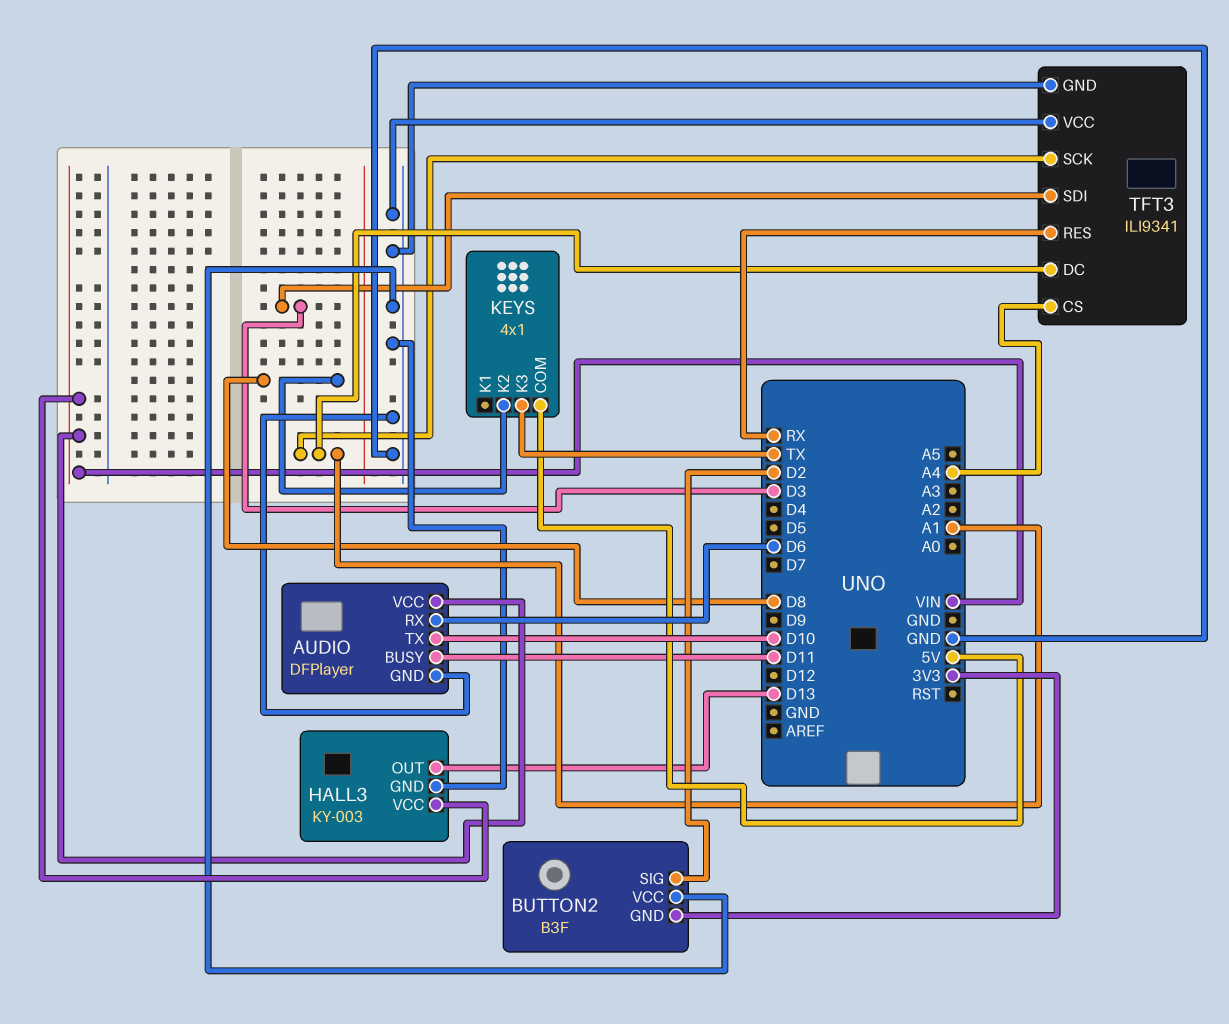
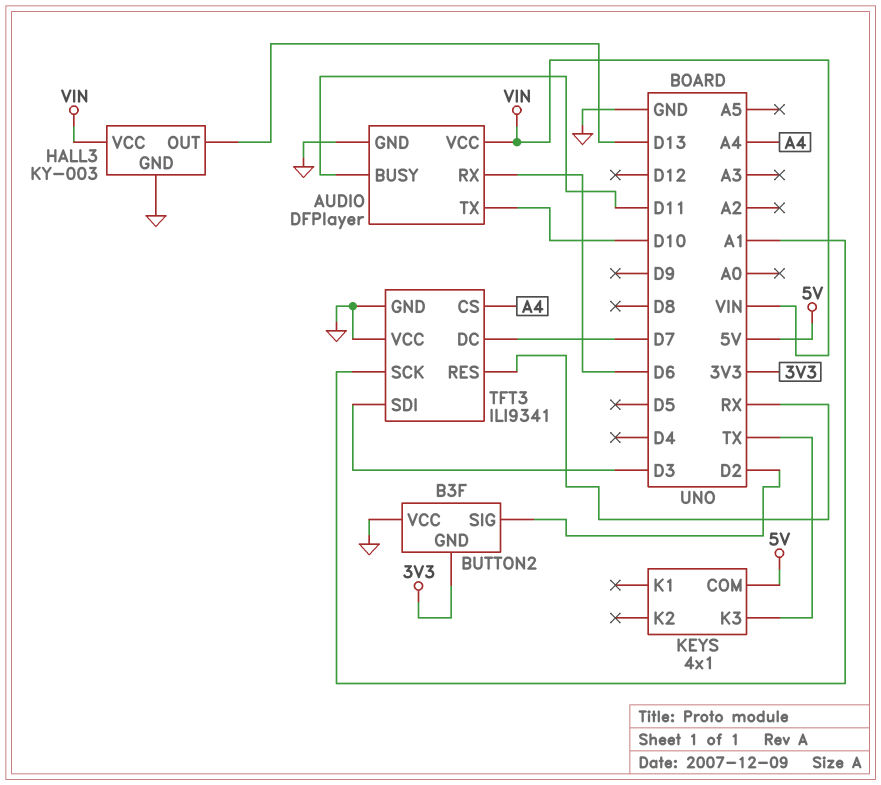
KEYS pin K2: D8 -> none
TFT3 pin DC: A1 -> D7

